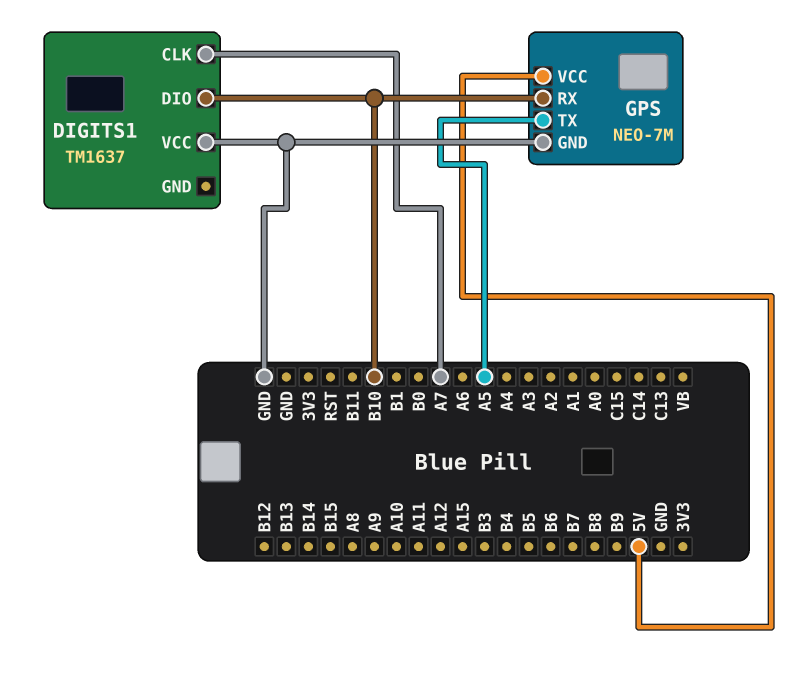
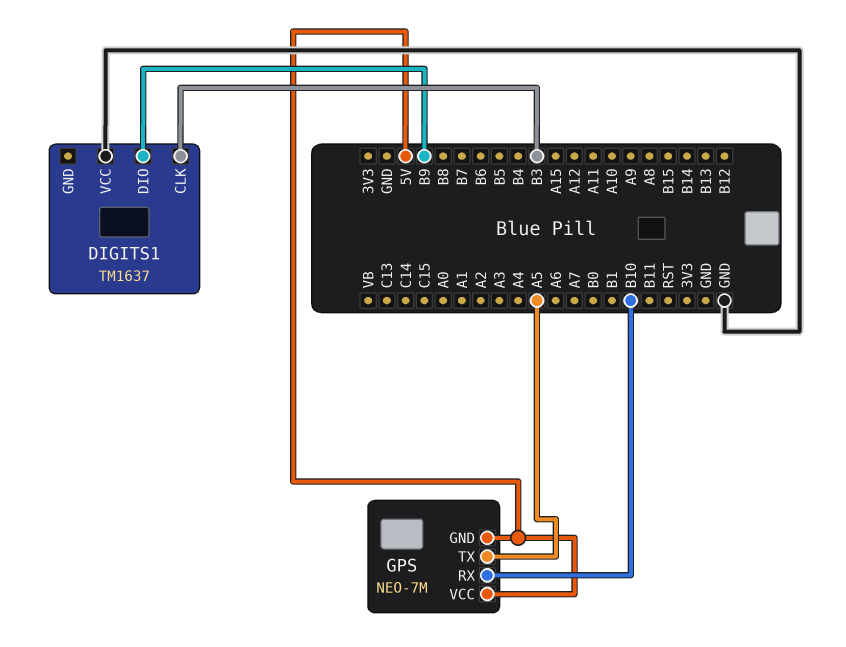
DIGITS1 pin CLK: A7 -> B3
DIGITS1 pin DIO: B10 -> B9
GPS pin GND: GND -> 5V

